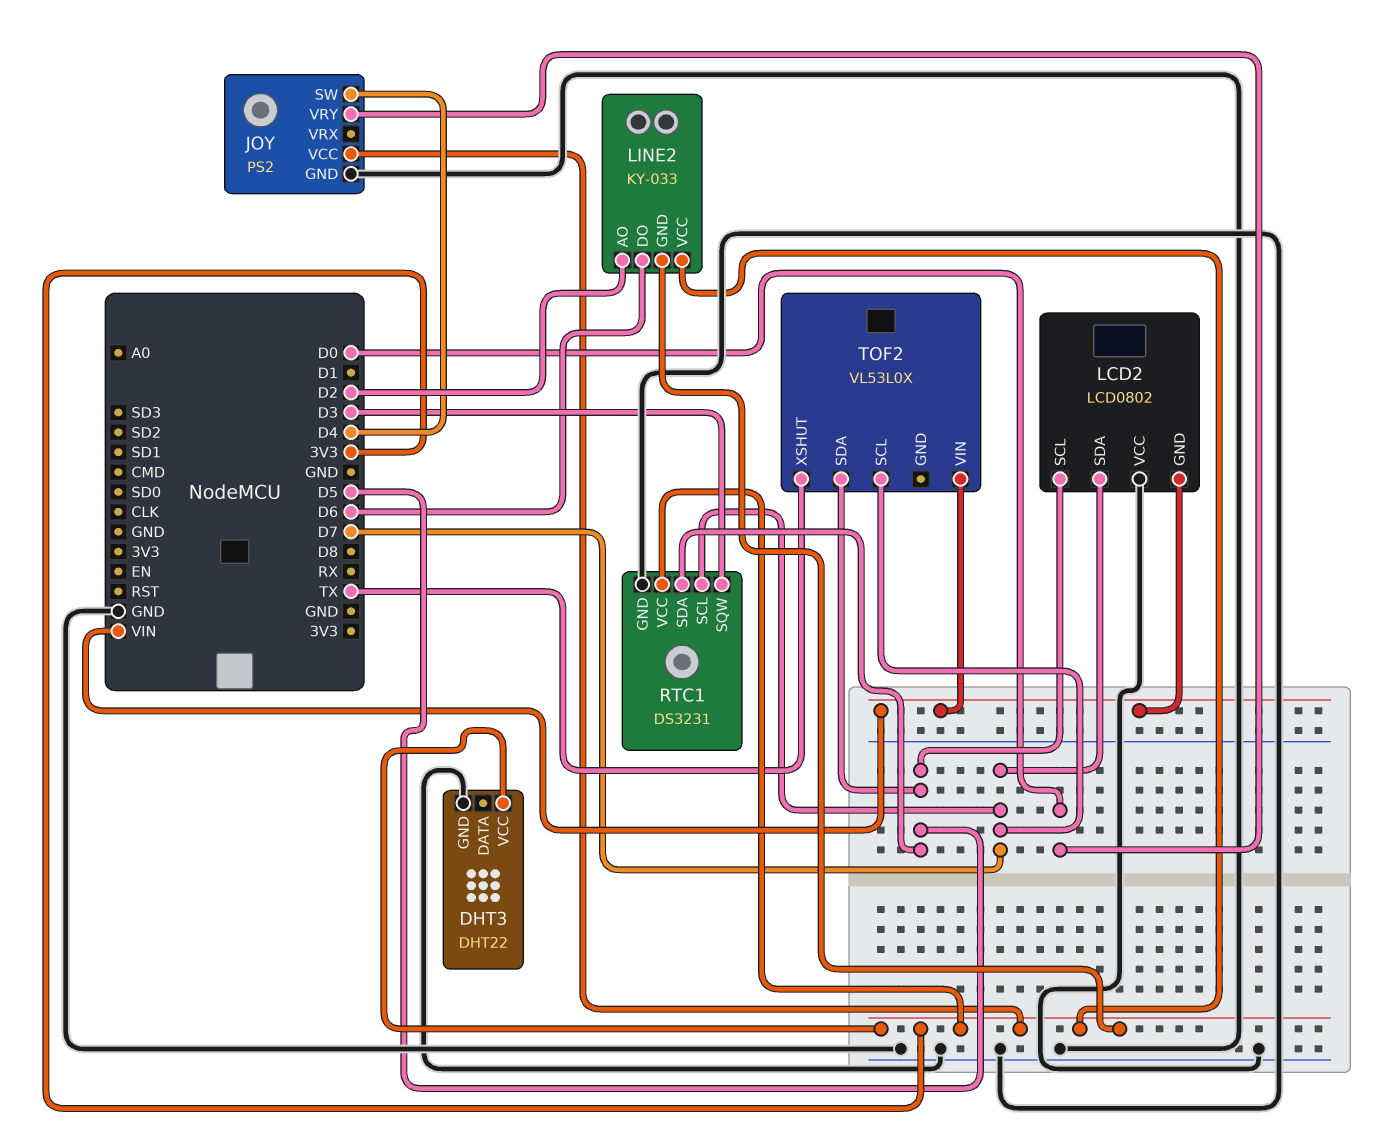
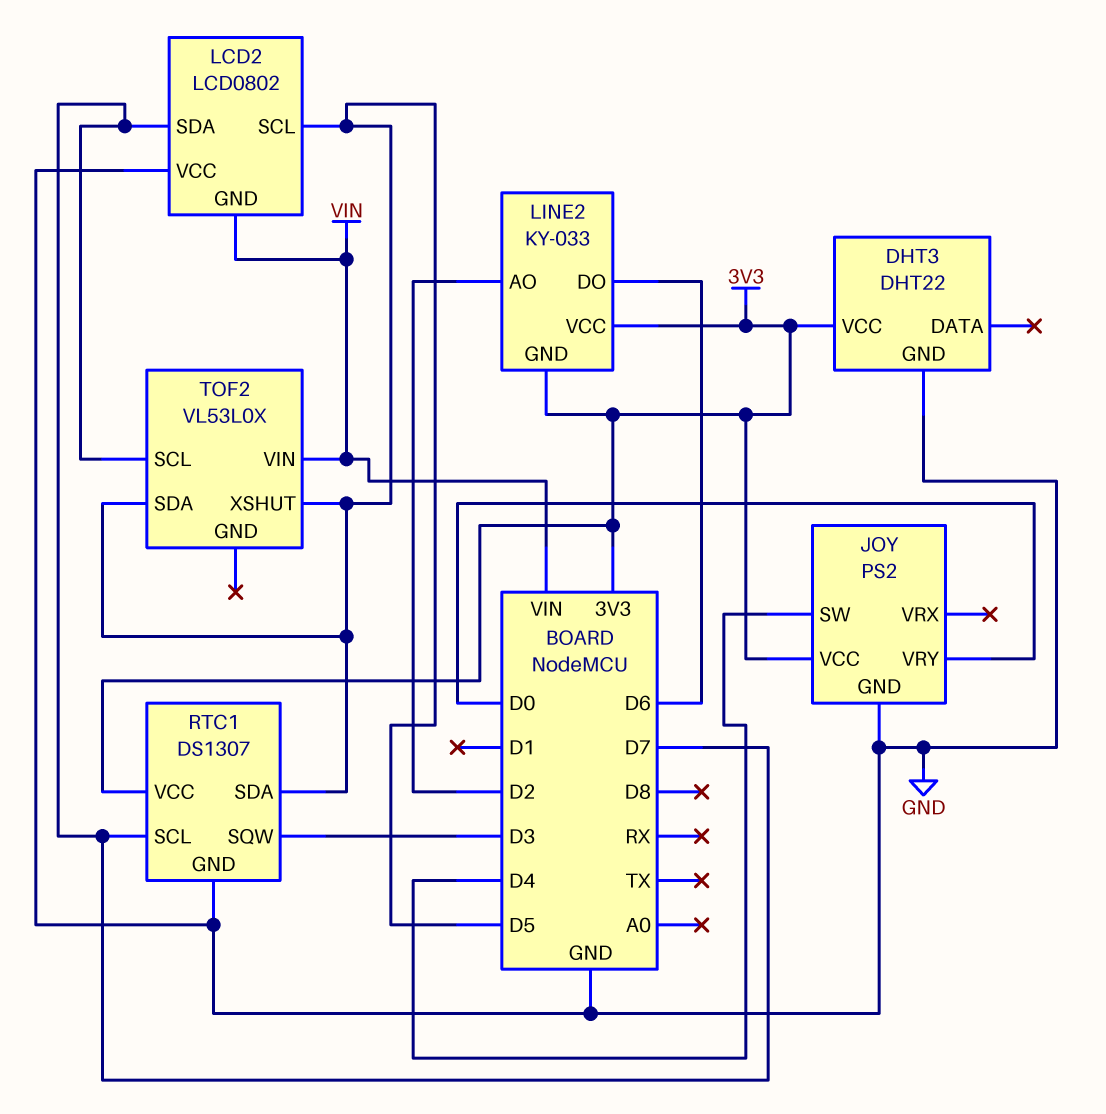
RTC1: DS3231 -> DS1307
TOF2 pin XSHUT: TX -> D5

